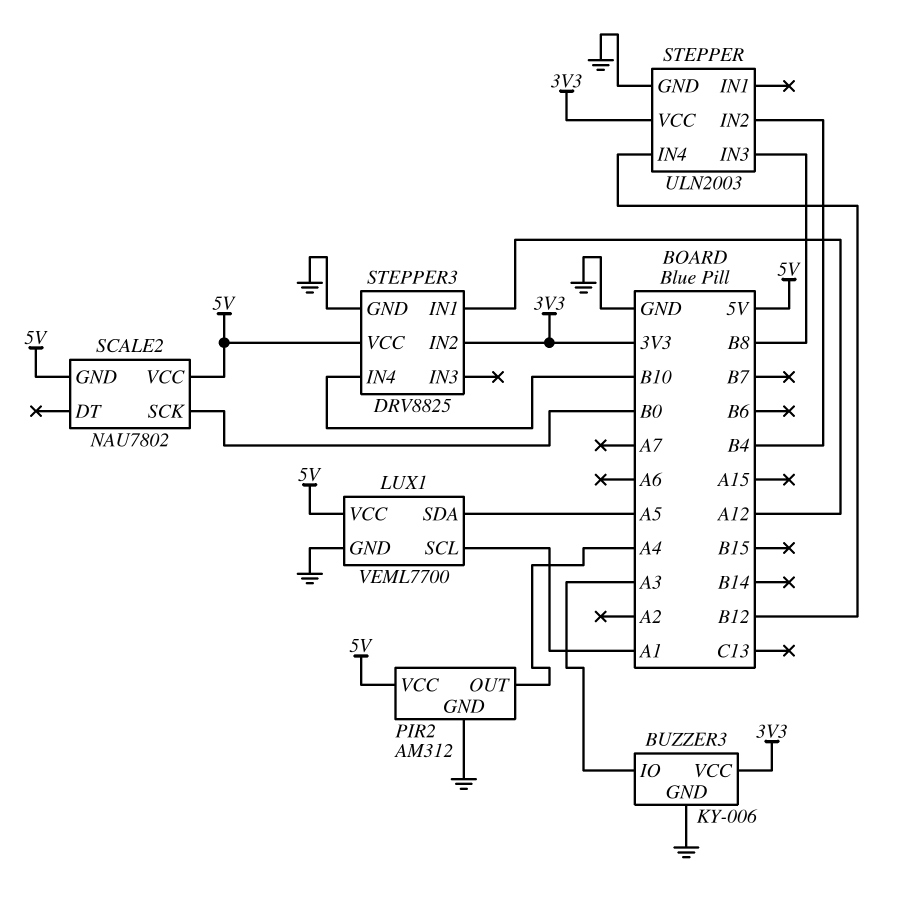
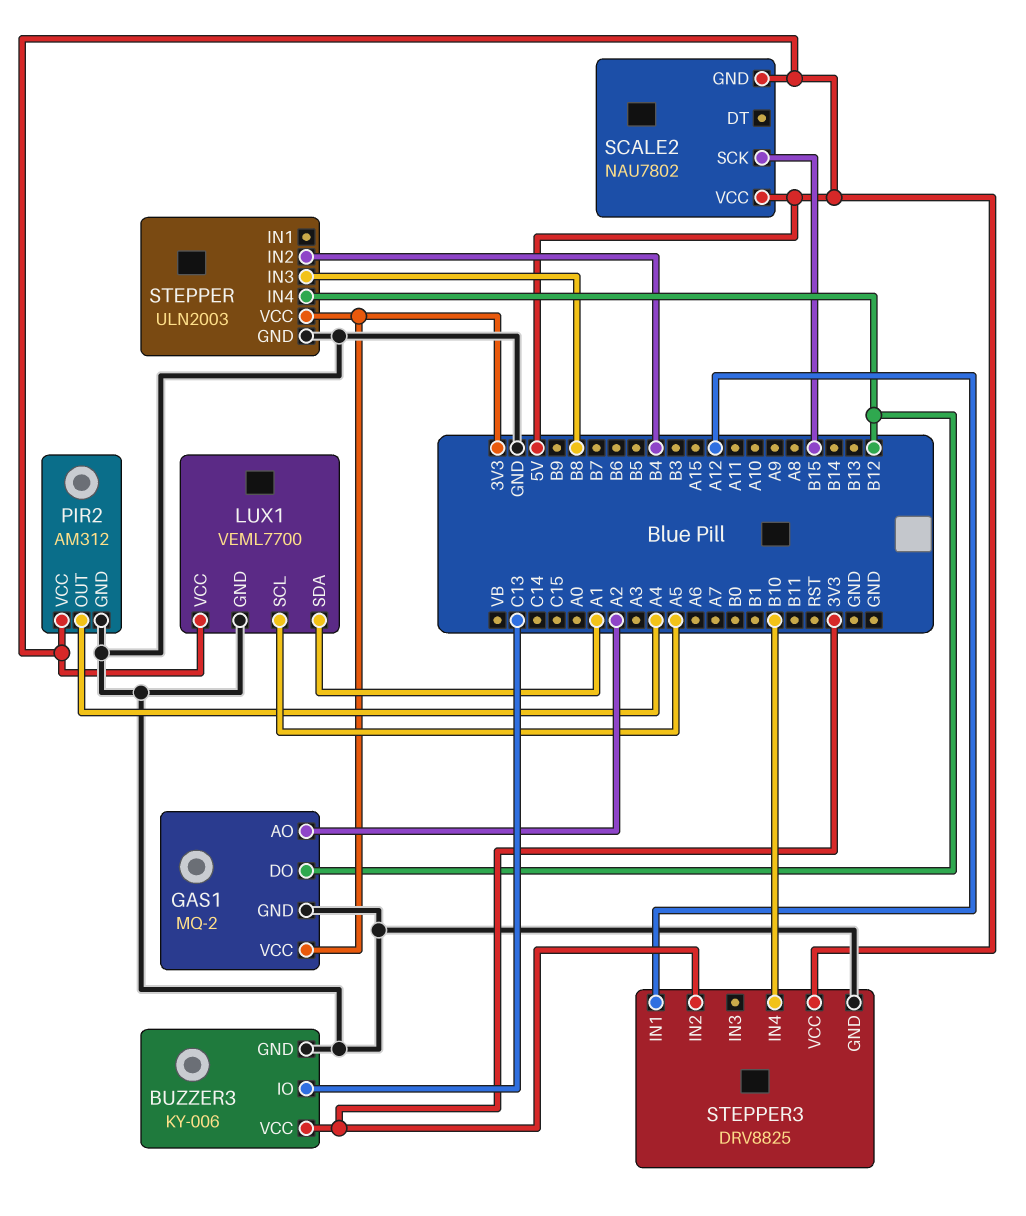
BUZZER3 pin IO: A3 -> C13
GAS1: none -> MQ-2
GAS1 pin AO: none -> A2
GAS1 pin DO: none -> B12
GAS1 pin GND: none -> GND
GAS1 pin VCC: none -> 3V3
LUX1 pin SCL: A1 -> A5
LUX1 pin SDA: A5 -> A1
SCALE2 pin SCK: B0 -> B15

